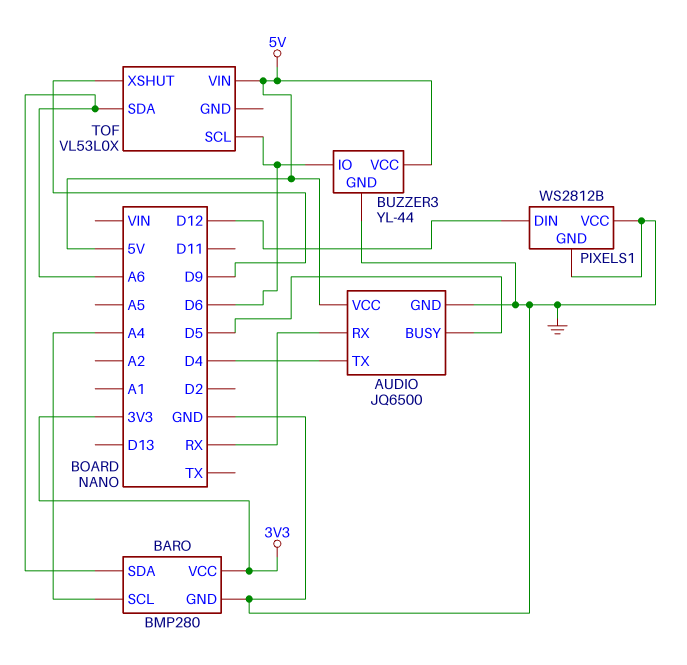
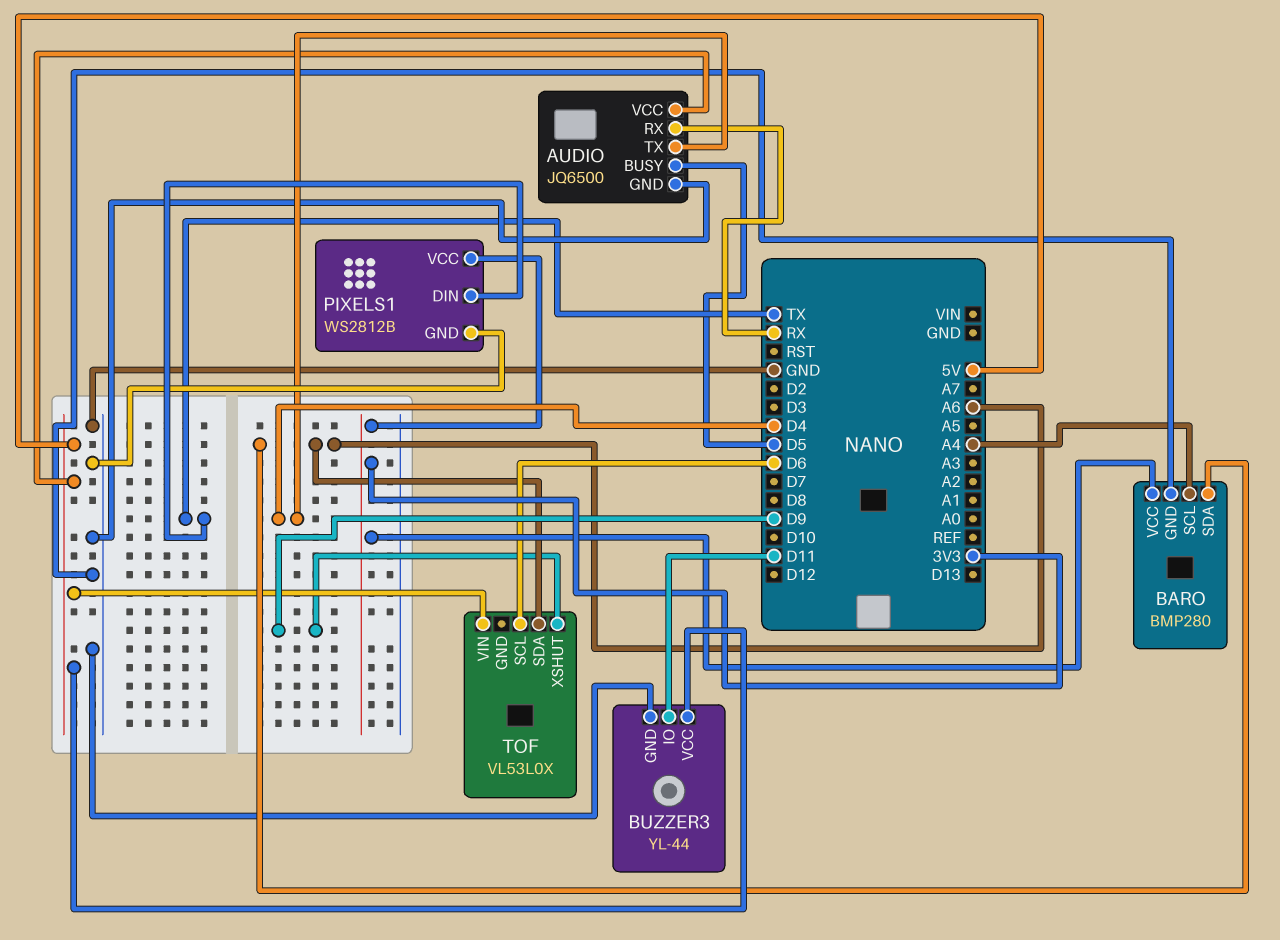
BUZZER3 pin IO: D6 -> D11
PIXELS1 pin DIN: D12 -> TX
PIXELS1 pin VCC: GND -> 3V3

